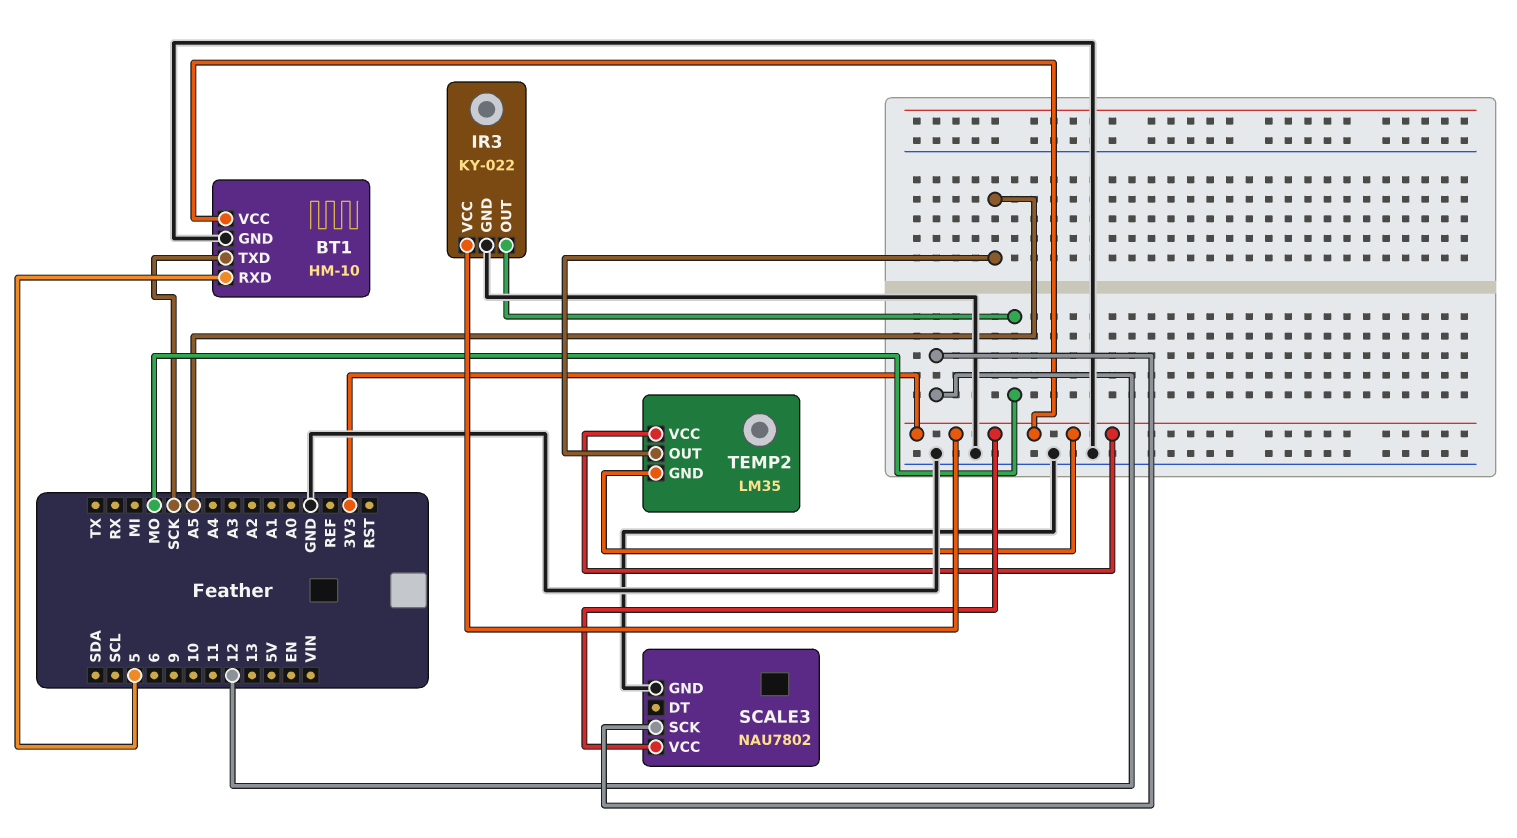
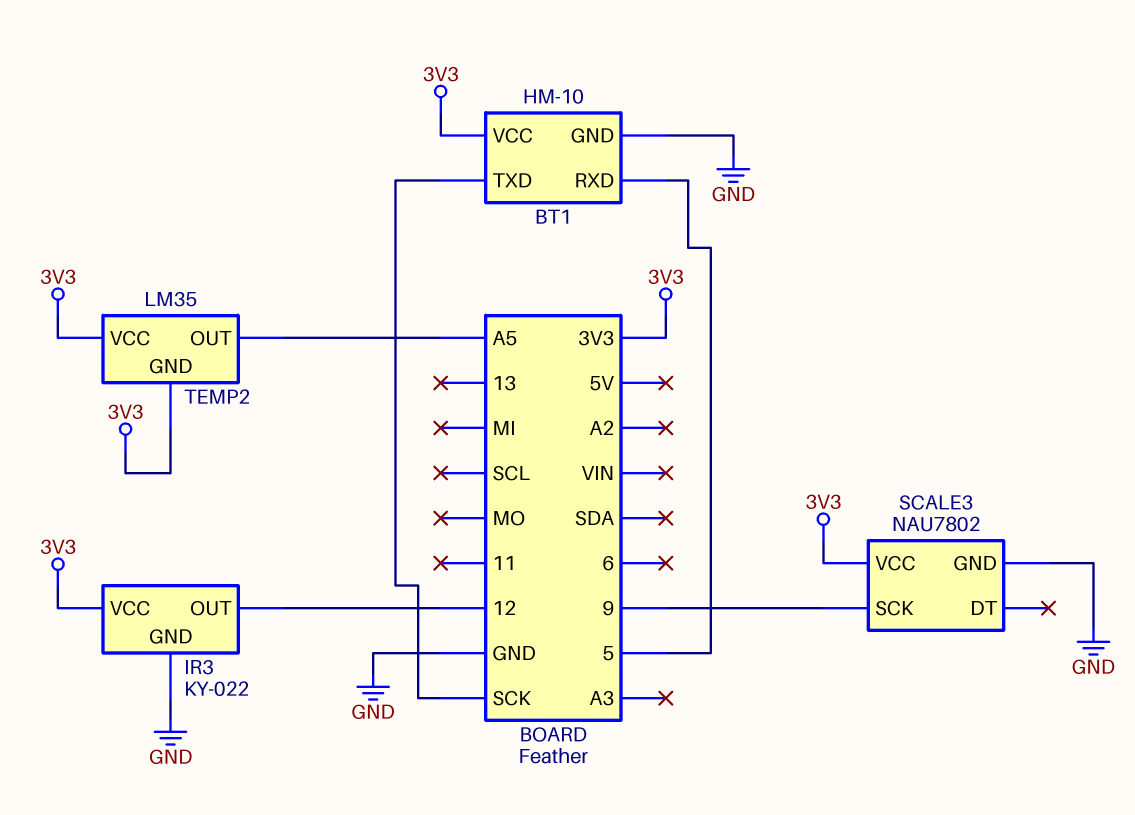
IR3 pin OUT: MO -> 12
SCALE3 pin SCK: 12 -> 9

